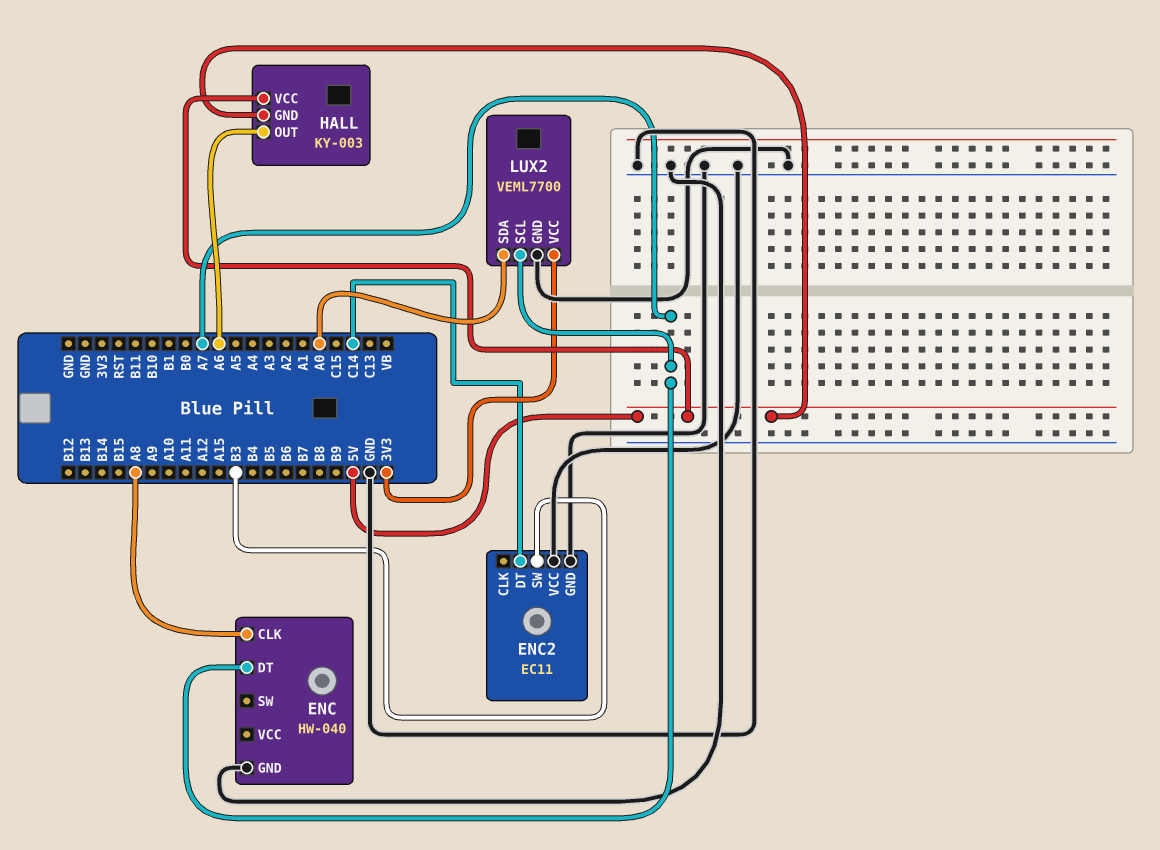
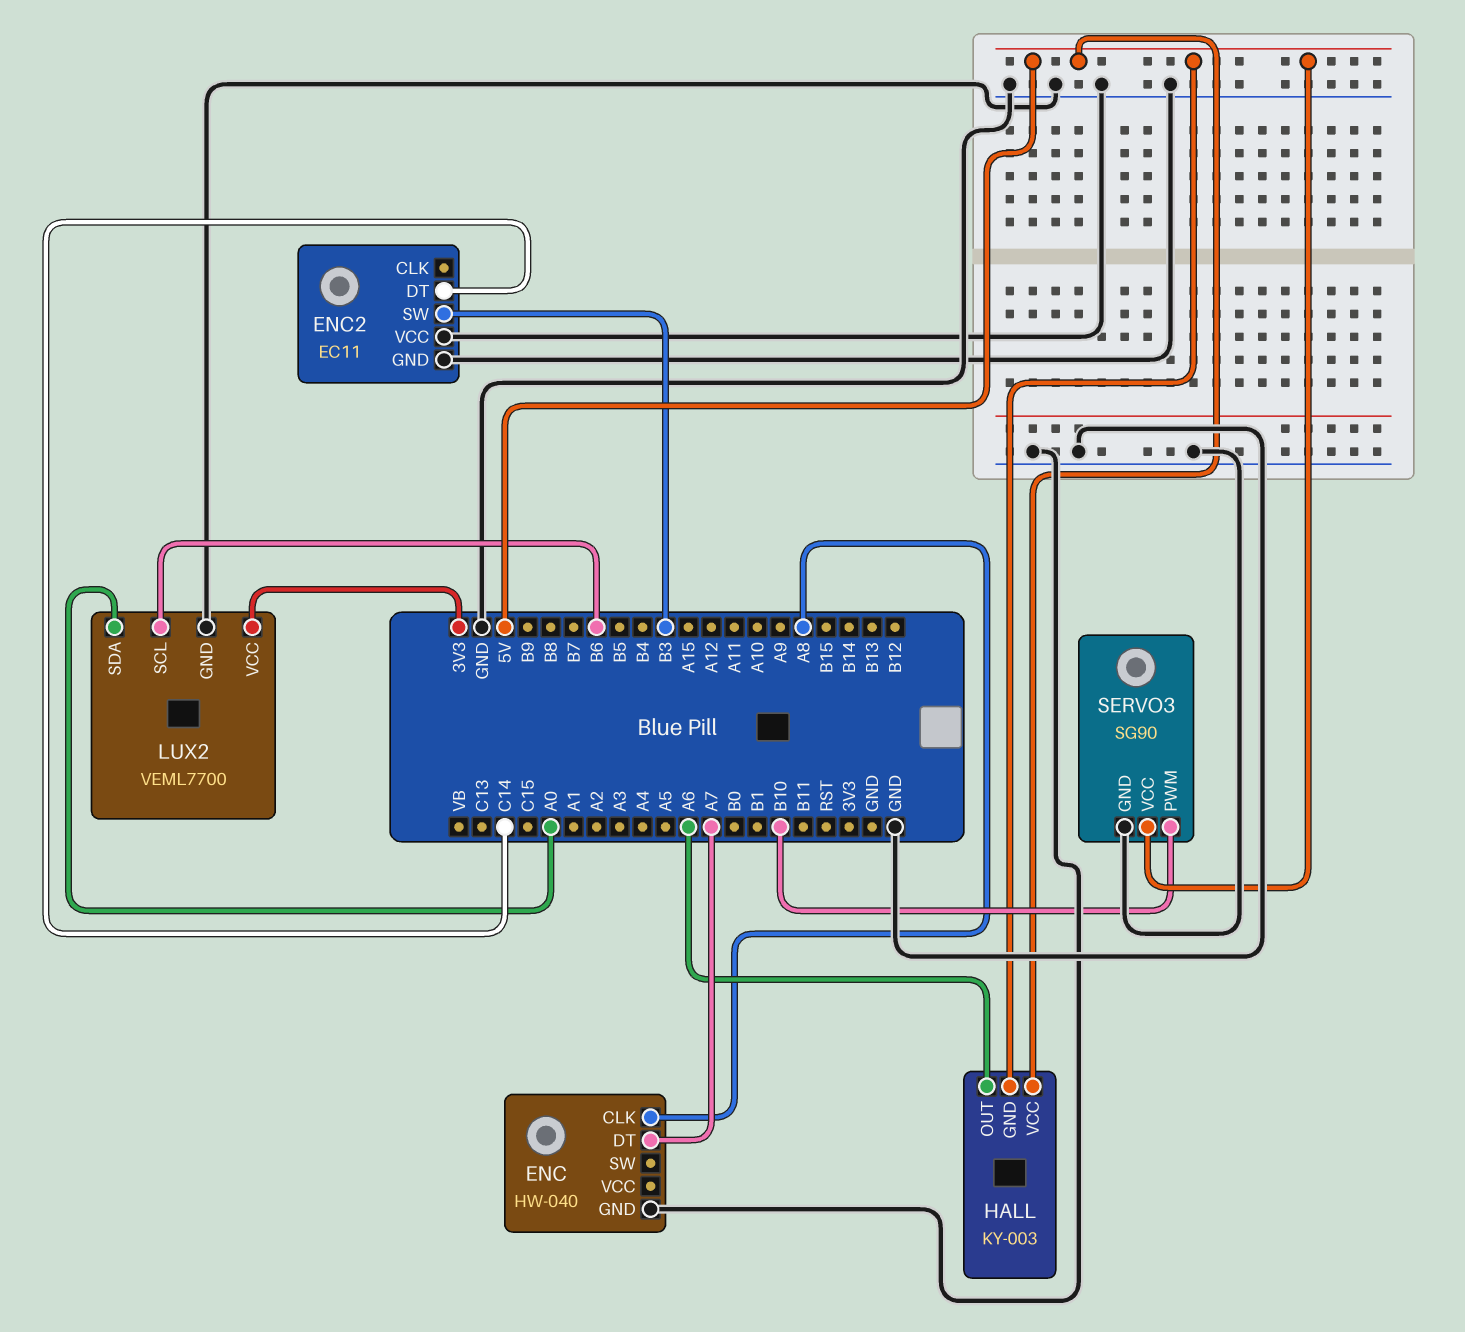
LUX2 pin SCL: A7 -> B6
SERVO3: none -> SG90
SERVO3 pin GND: none -> GND
SERVO3 pin PWM: none -> B10
SERVO3 pin VCC: none -> 5V

